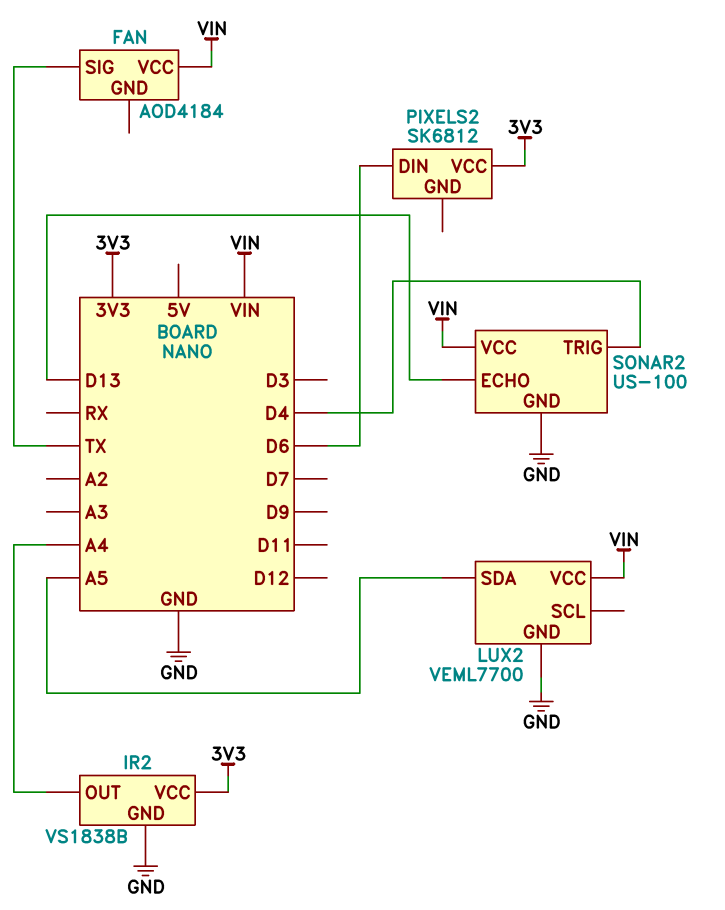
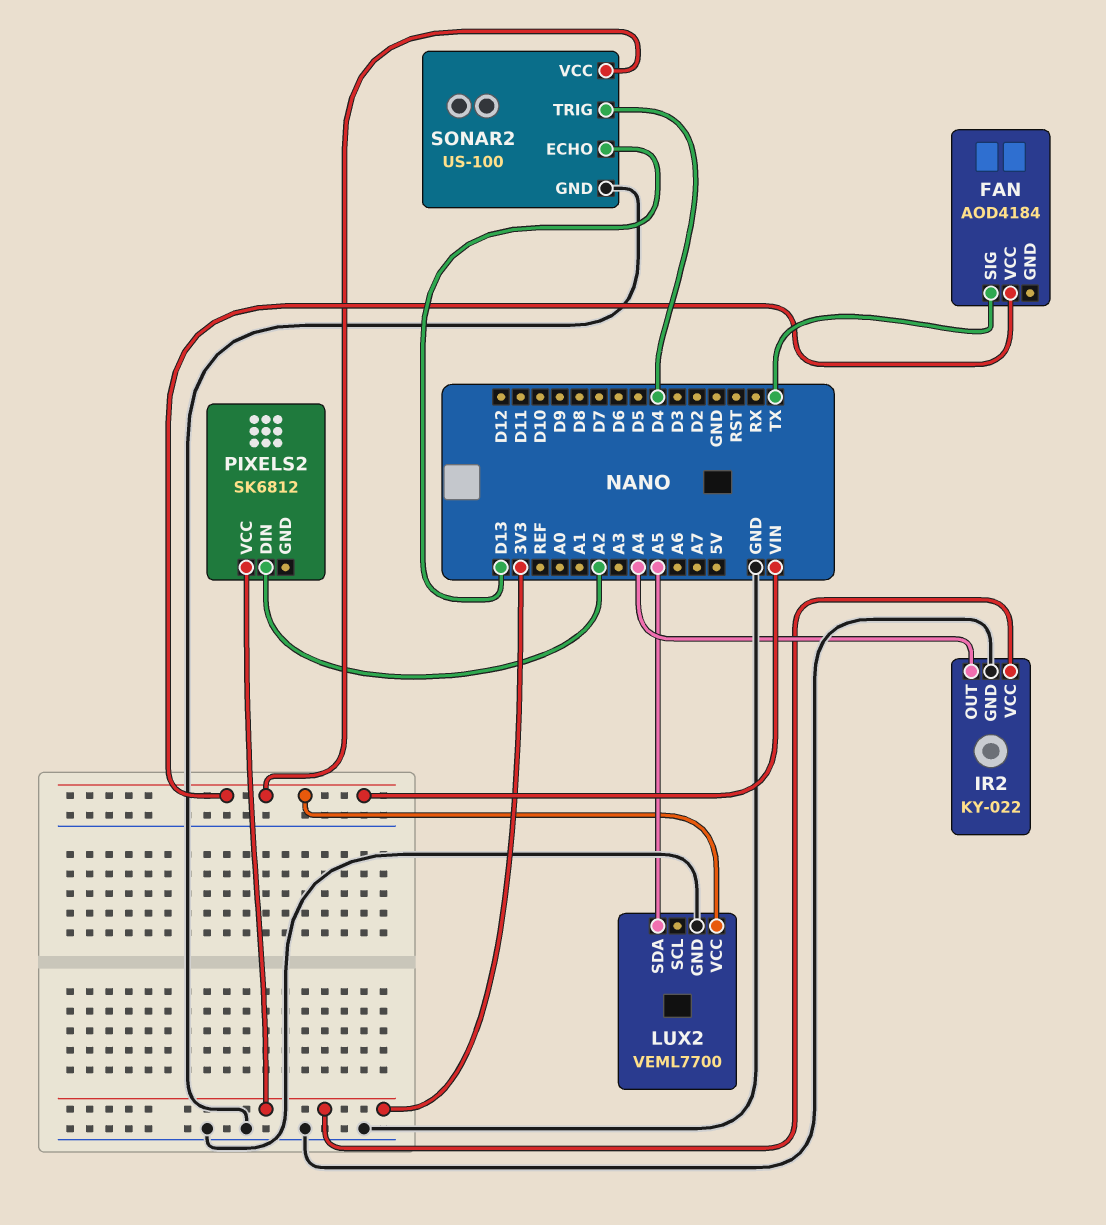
IR2: VS1838B -> KY-022
PIXELS2 pin DIN: D6 -> A2

